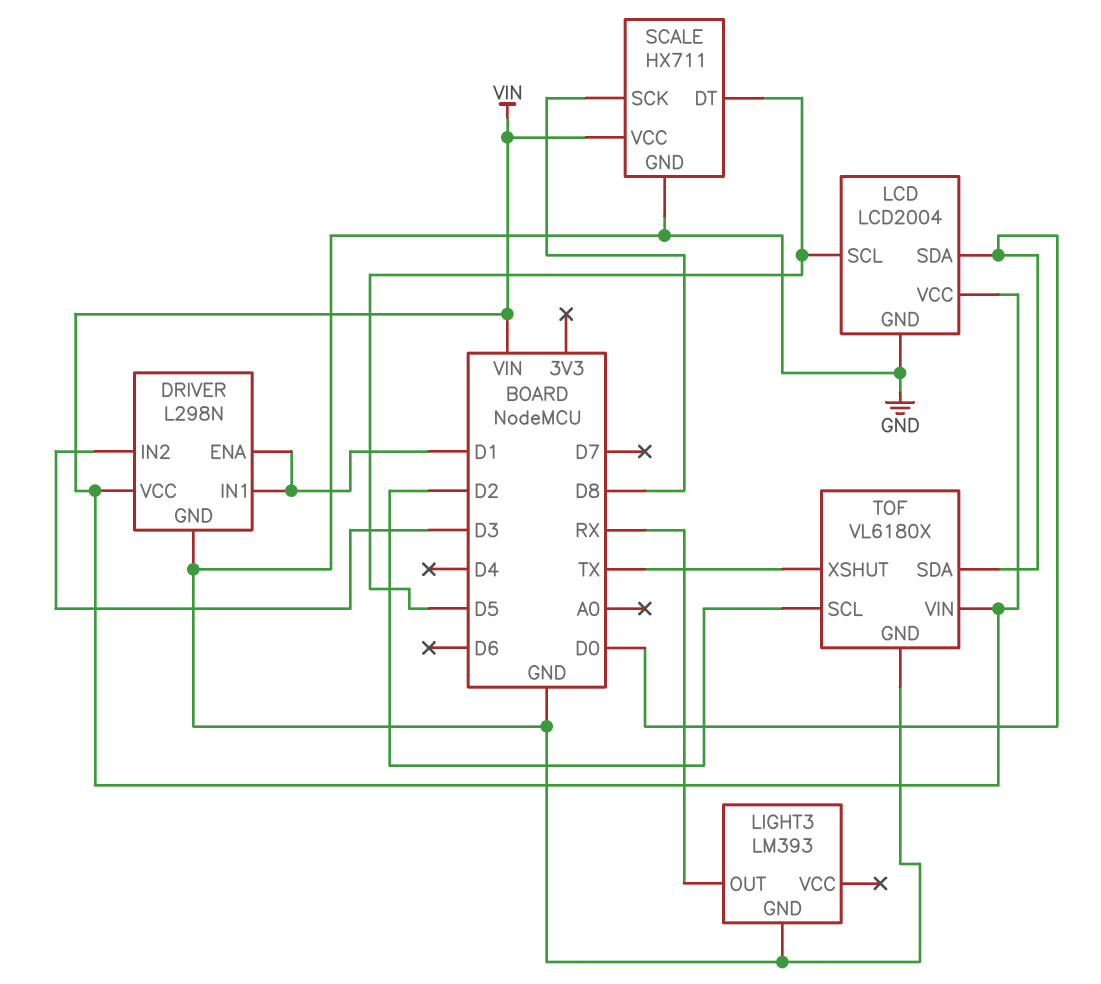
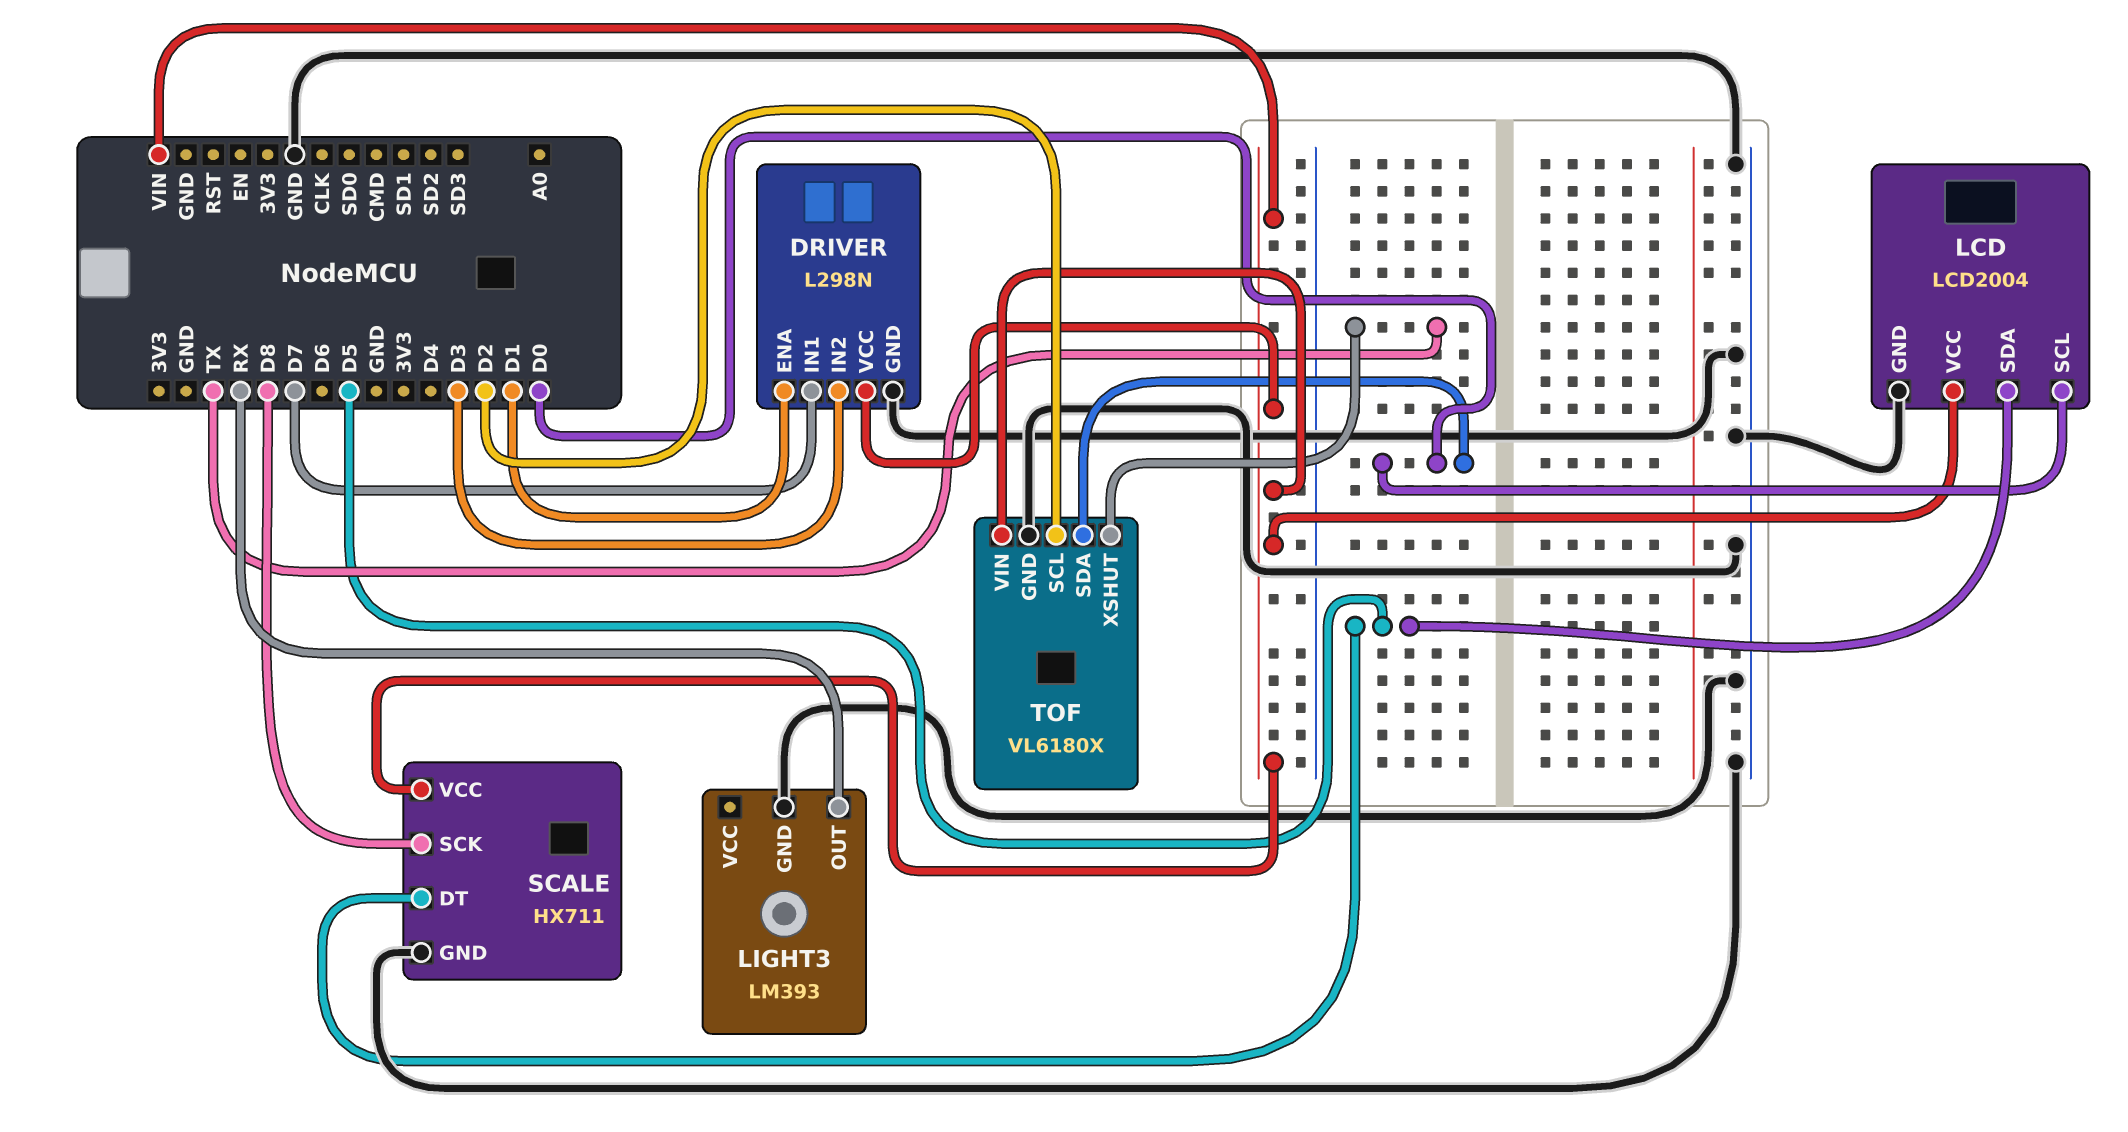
DRIVER pin IN1: D1 -> D7
LCD pin SCL: D5 -> D0
LCD pin SDA: D0 -> D5

